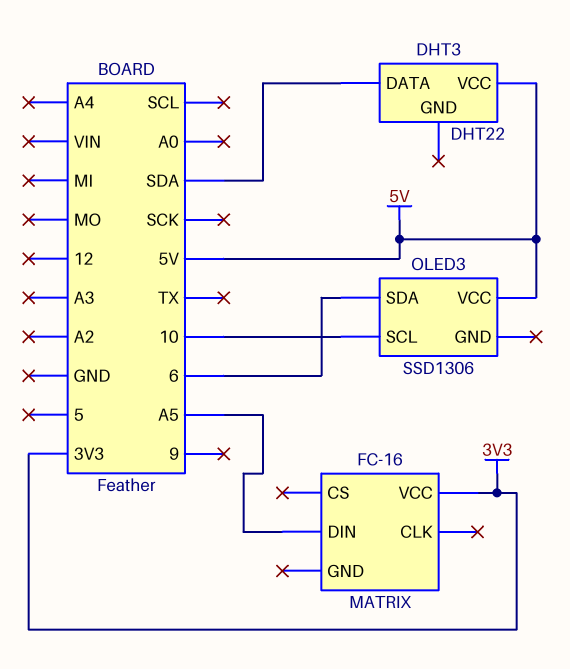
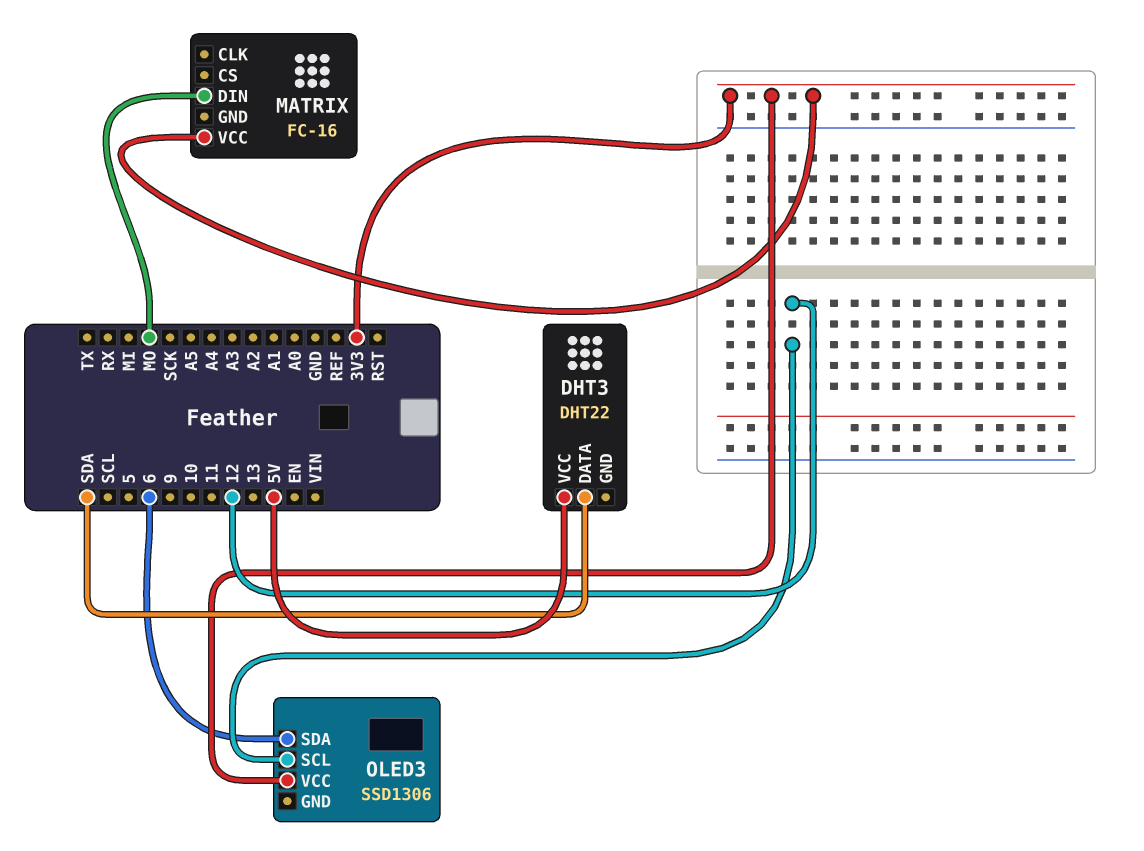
MATRIX pin DIN: A5 -> MO
OLED3 pin SCL: 10 -> 12
OLED3 pin VCC: 5V -> 3V3

